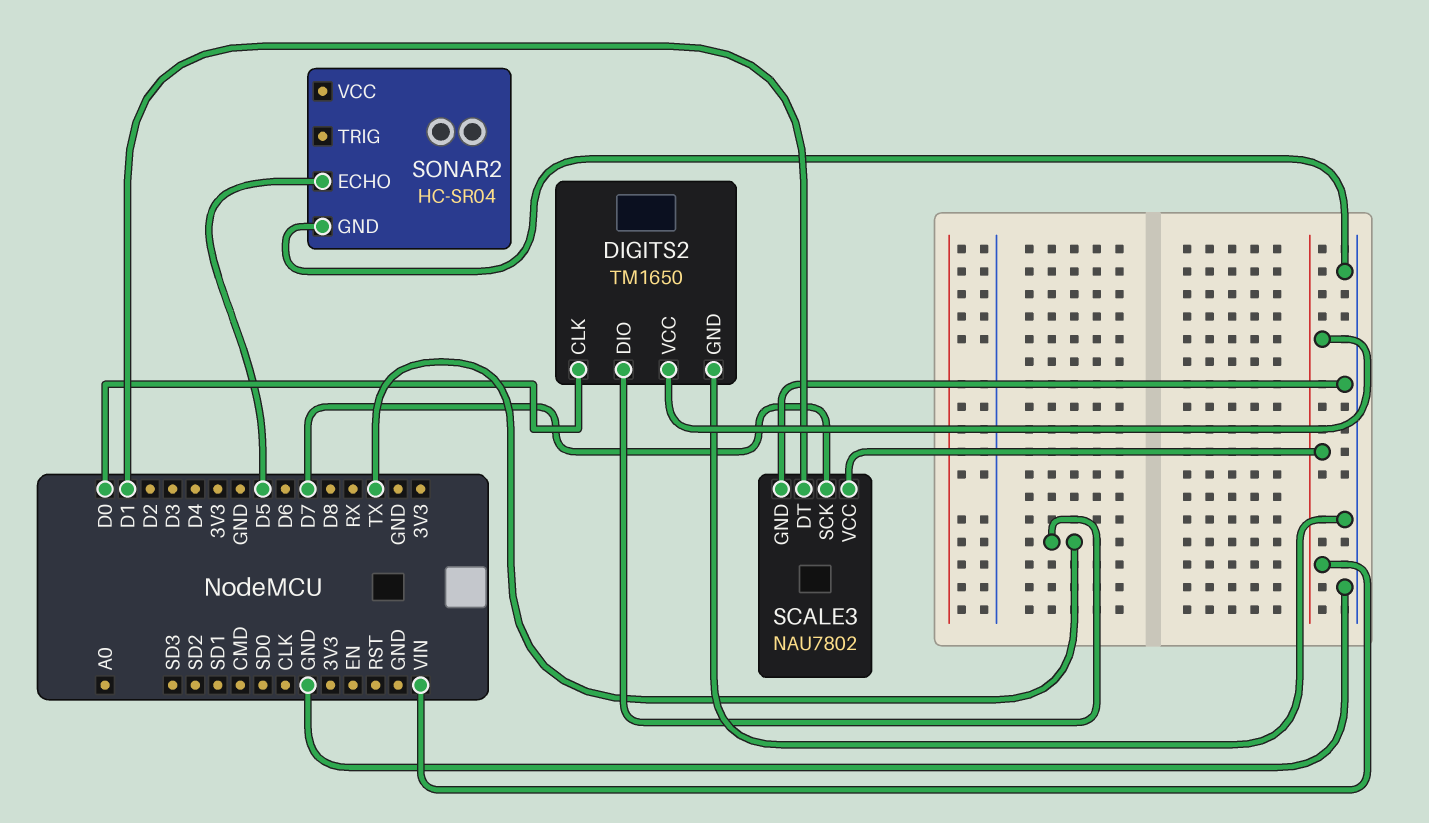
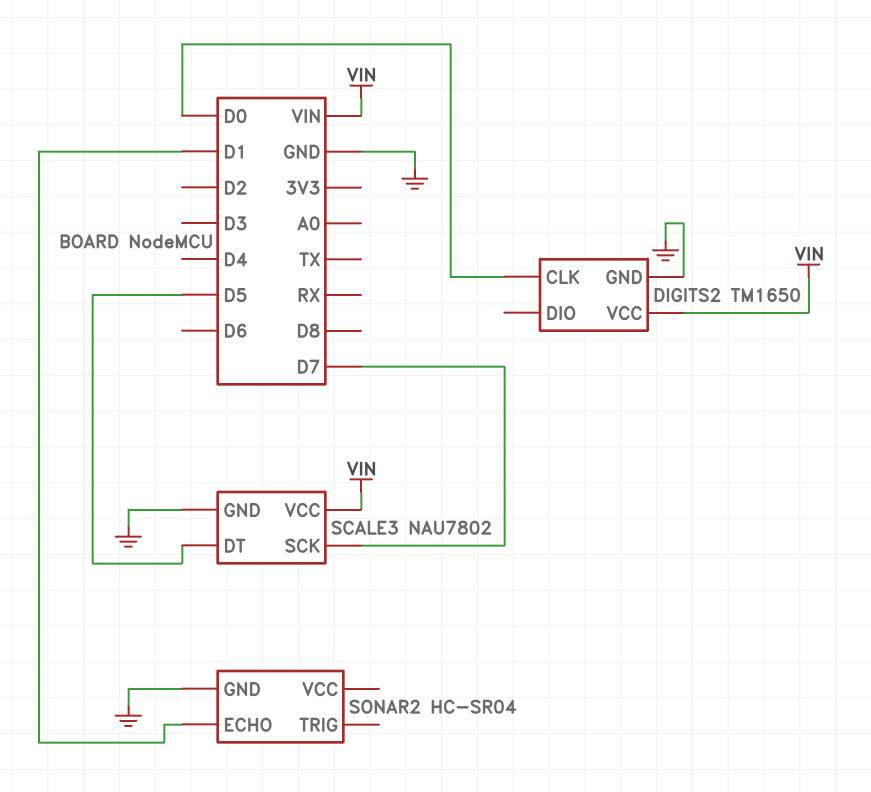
DIGITS2 pin DIO: TX -> none
SCALE3 pin DT: D1 -> D5
SONAR2 pin ECHO: D5 -> D1

